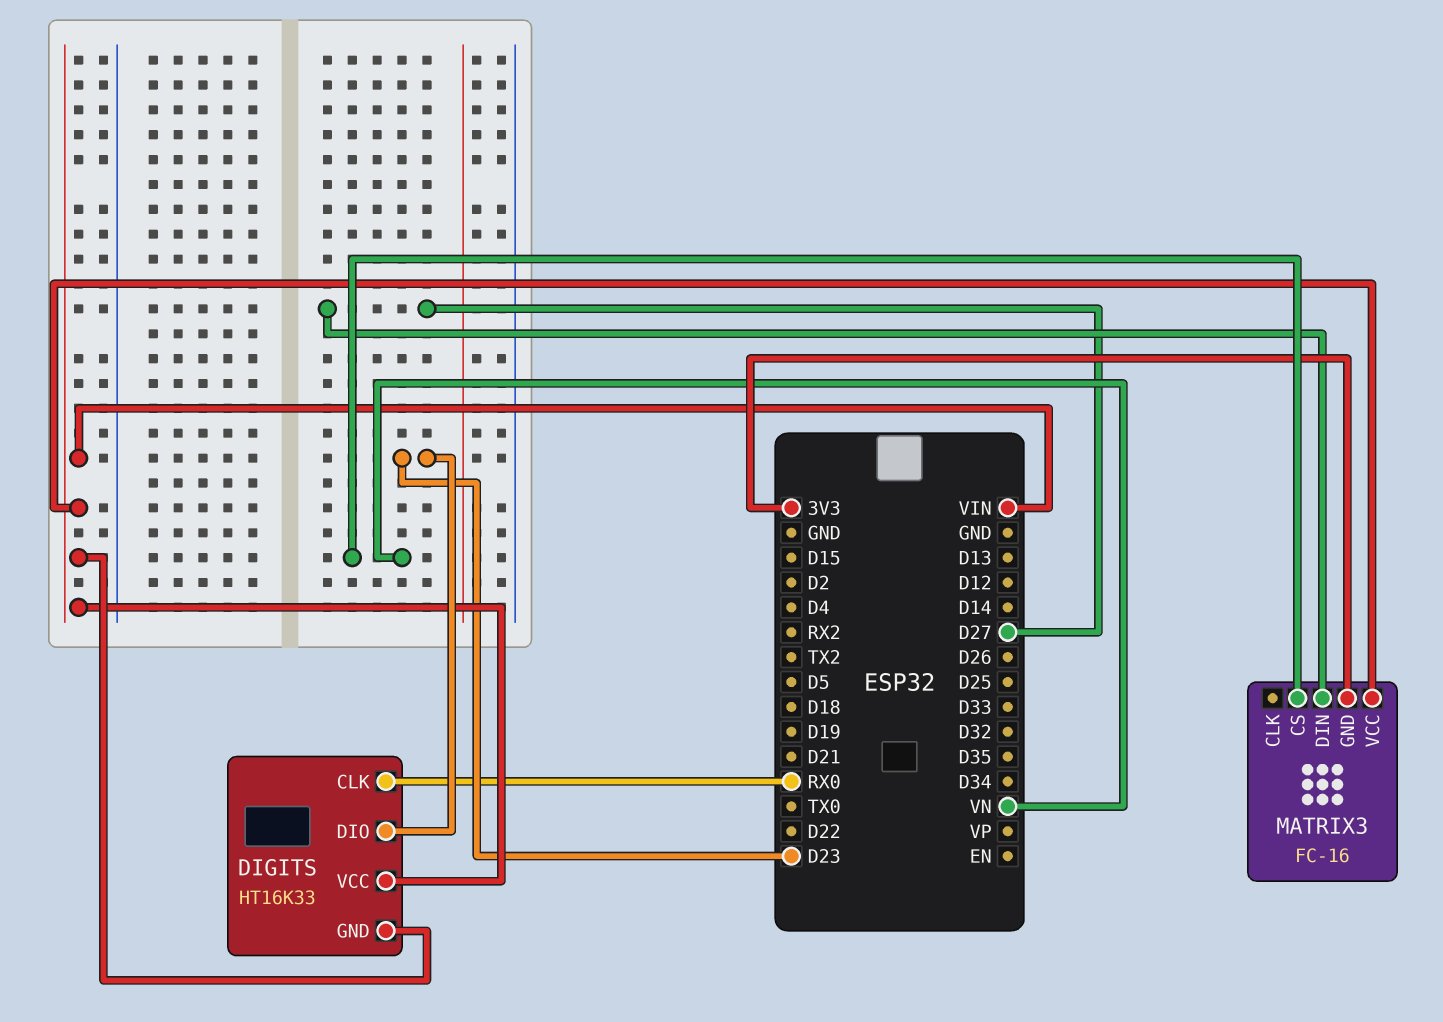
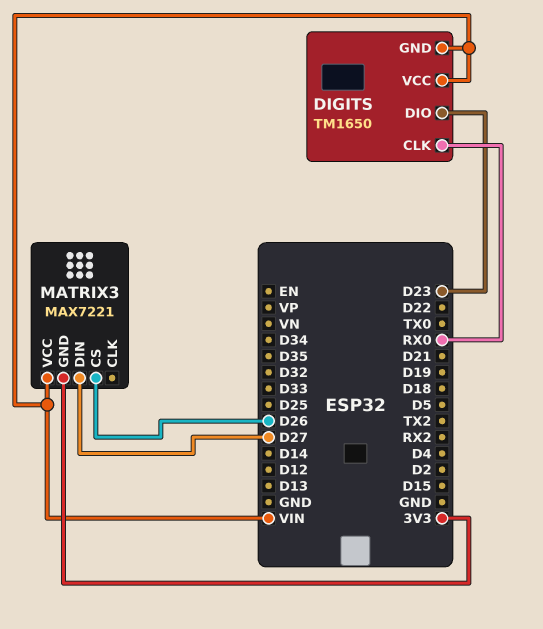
DIGITS: HT16K33 -> TM1650
MATRIX3: FC-16 -> MAX7221
MATRIX3 pin CS: VN -> D26

